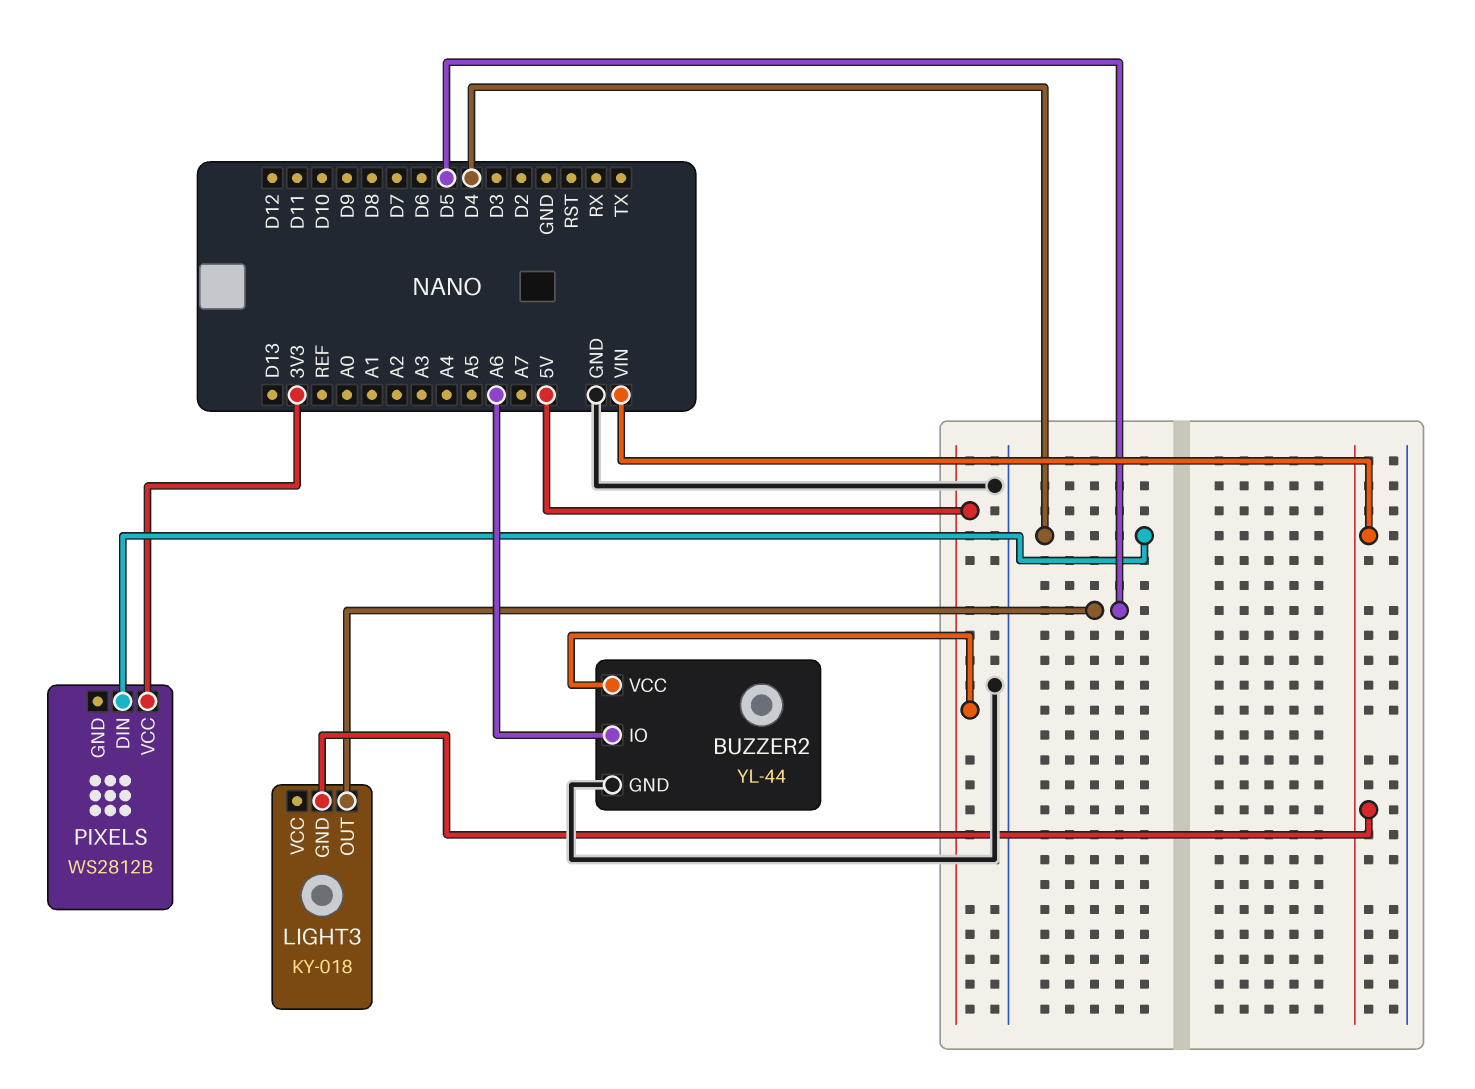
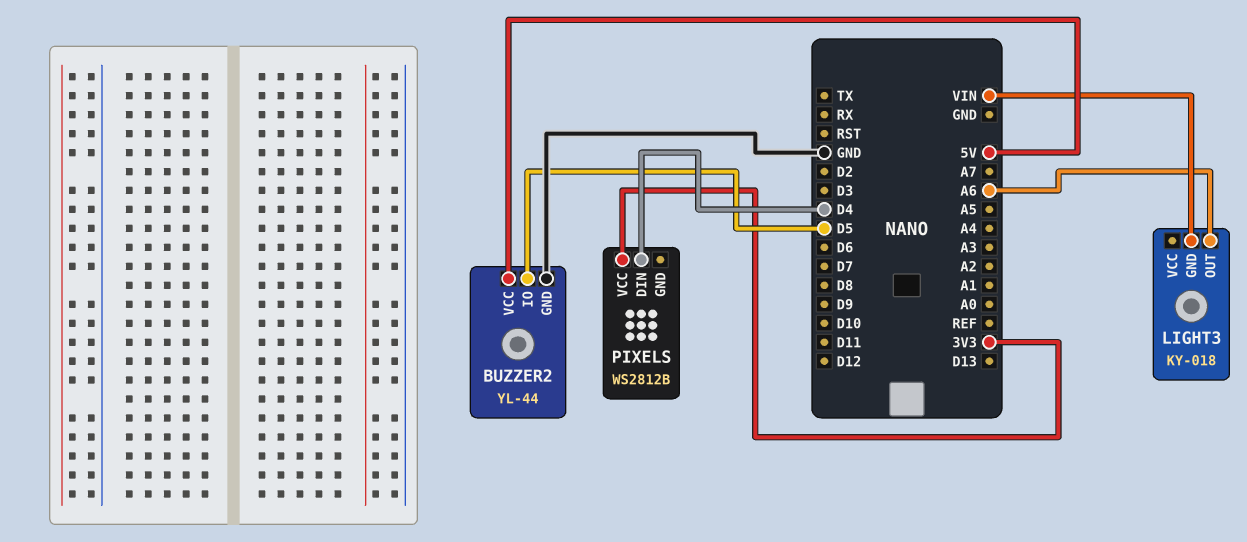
BUZZER2 pin IO: A6 -> D5
LIGHT3 pin OUT: D5 -> A6

